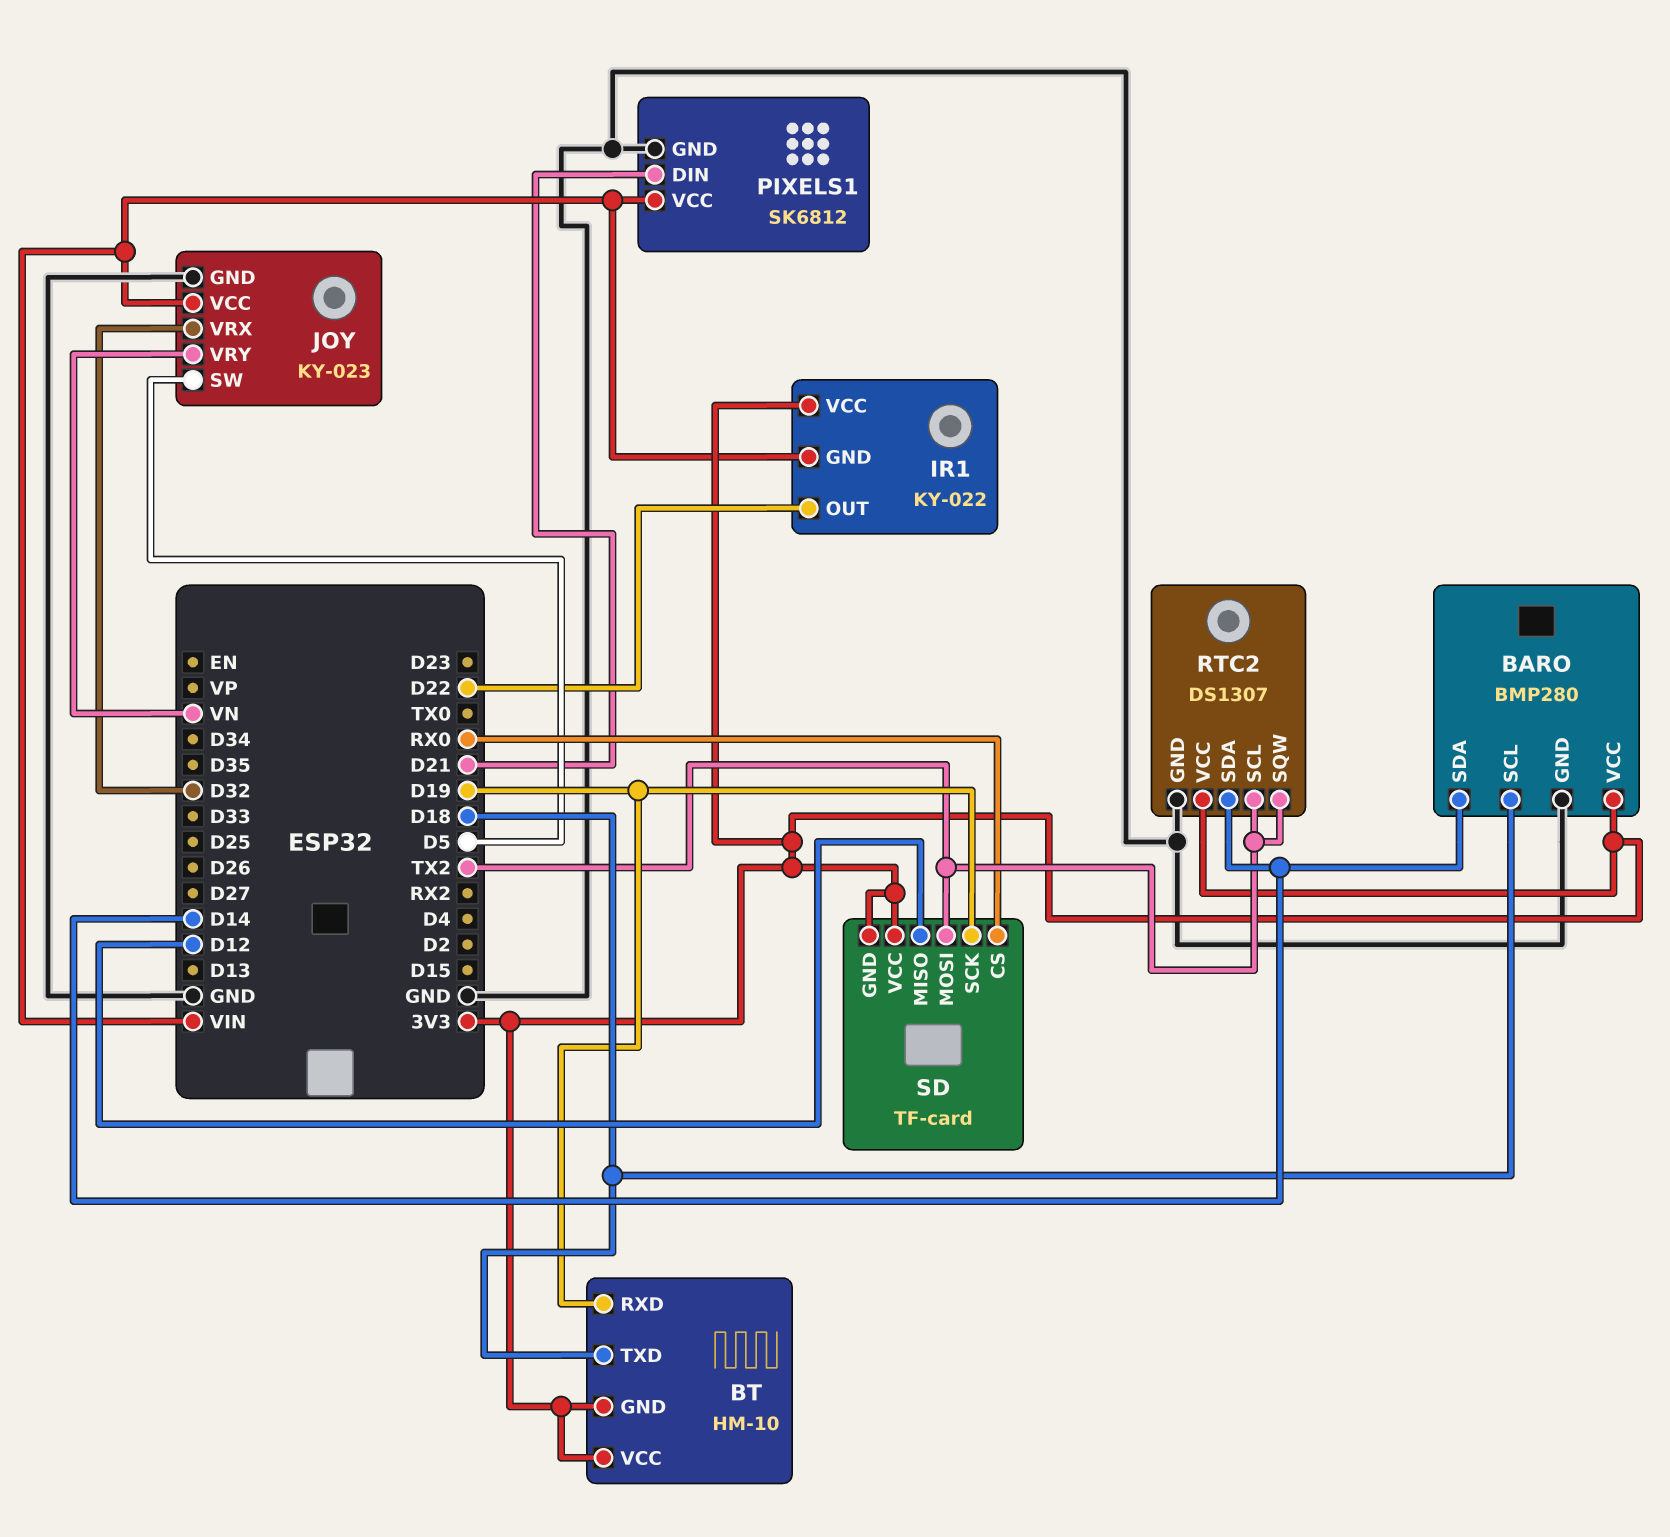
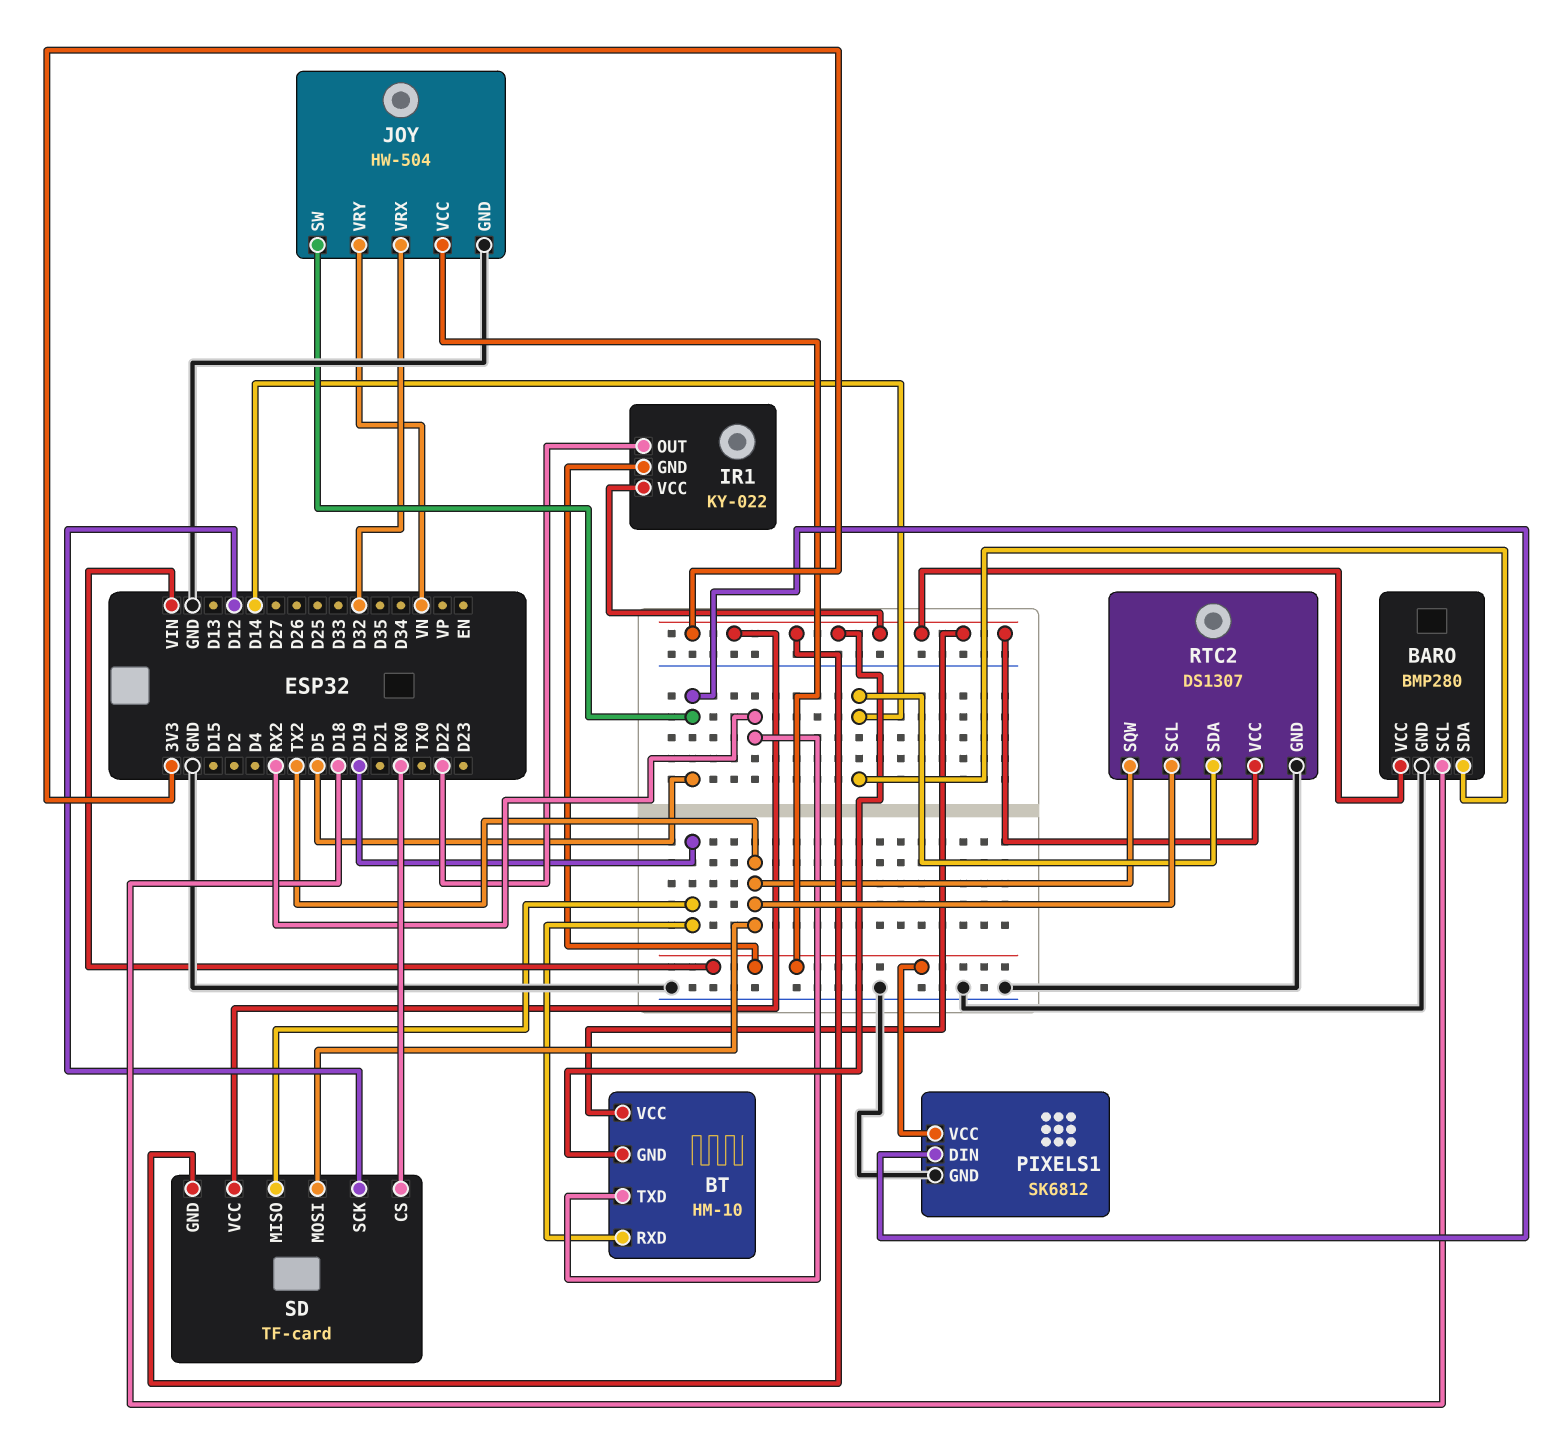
BT pin TXD: D18 -> RX2
JOY: KY-023 -> HW-504
PIXELS1 pin DIN: D21 -> D5
SD pin MISO: D12 -> D19
SD pin SCK: D19 -> D12

